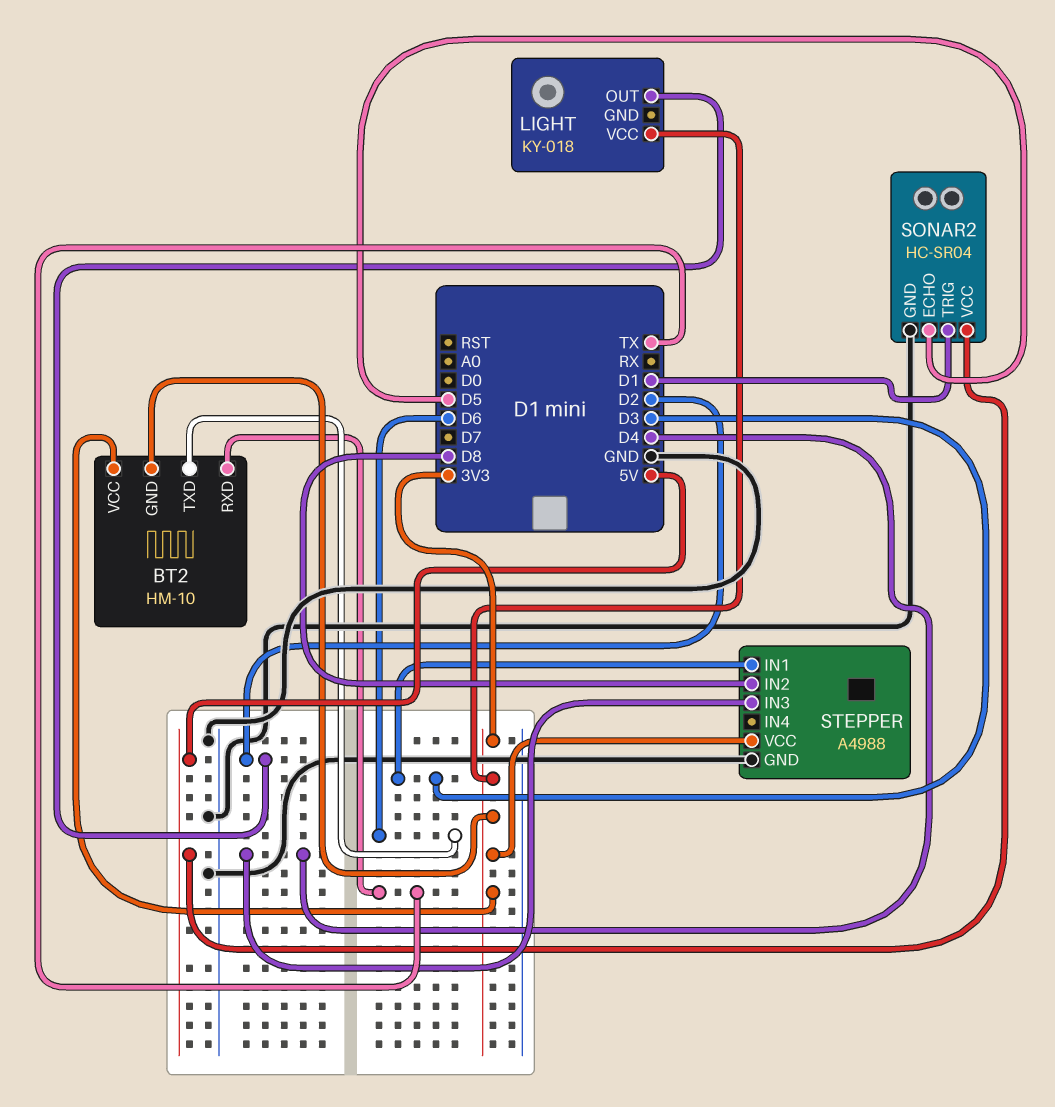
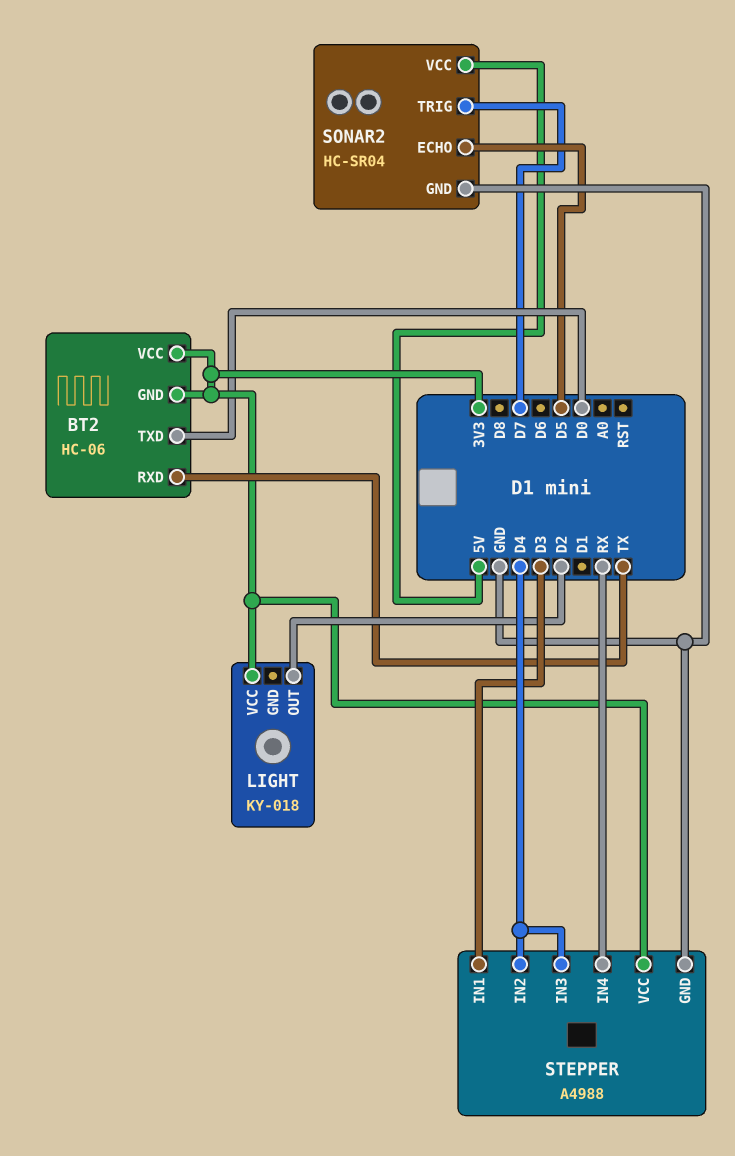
BT2: HM-10 -> HC-06
BT2 pin TXD: D6 -> D0
SONAR2 pin TRIG: D1 -> D7
STEPPER pin IN2: D8 -> D4
STEPPER pin IN4: none -> RX

